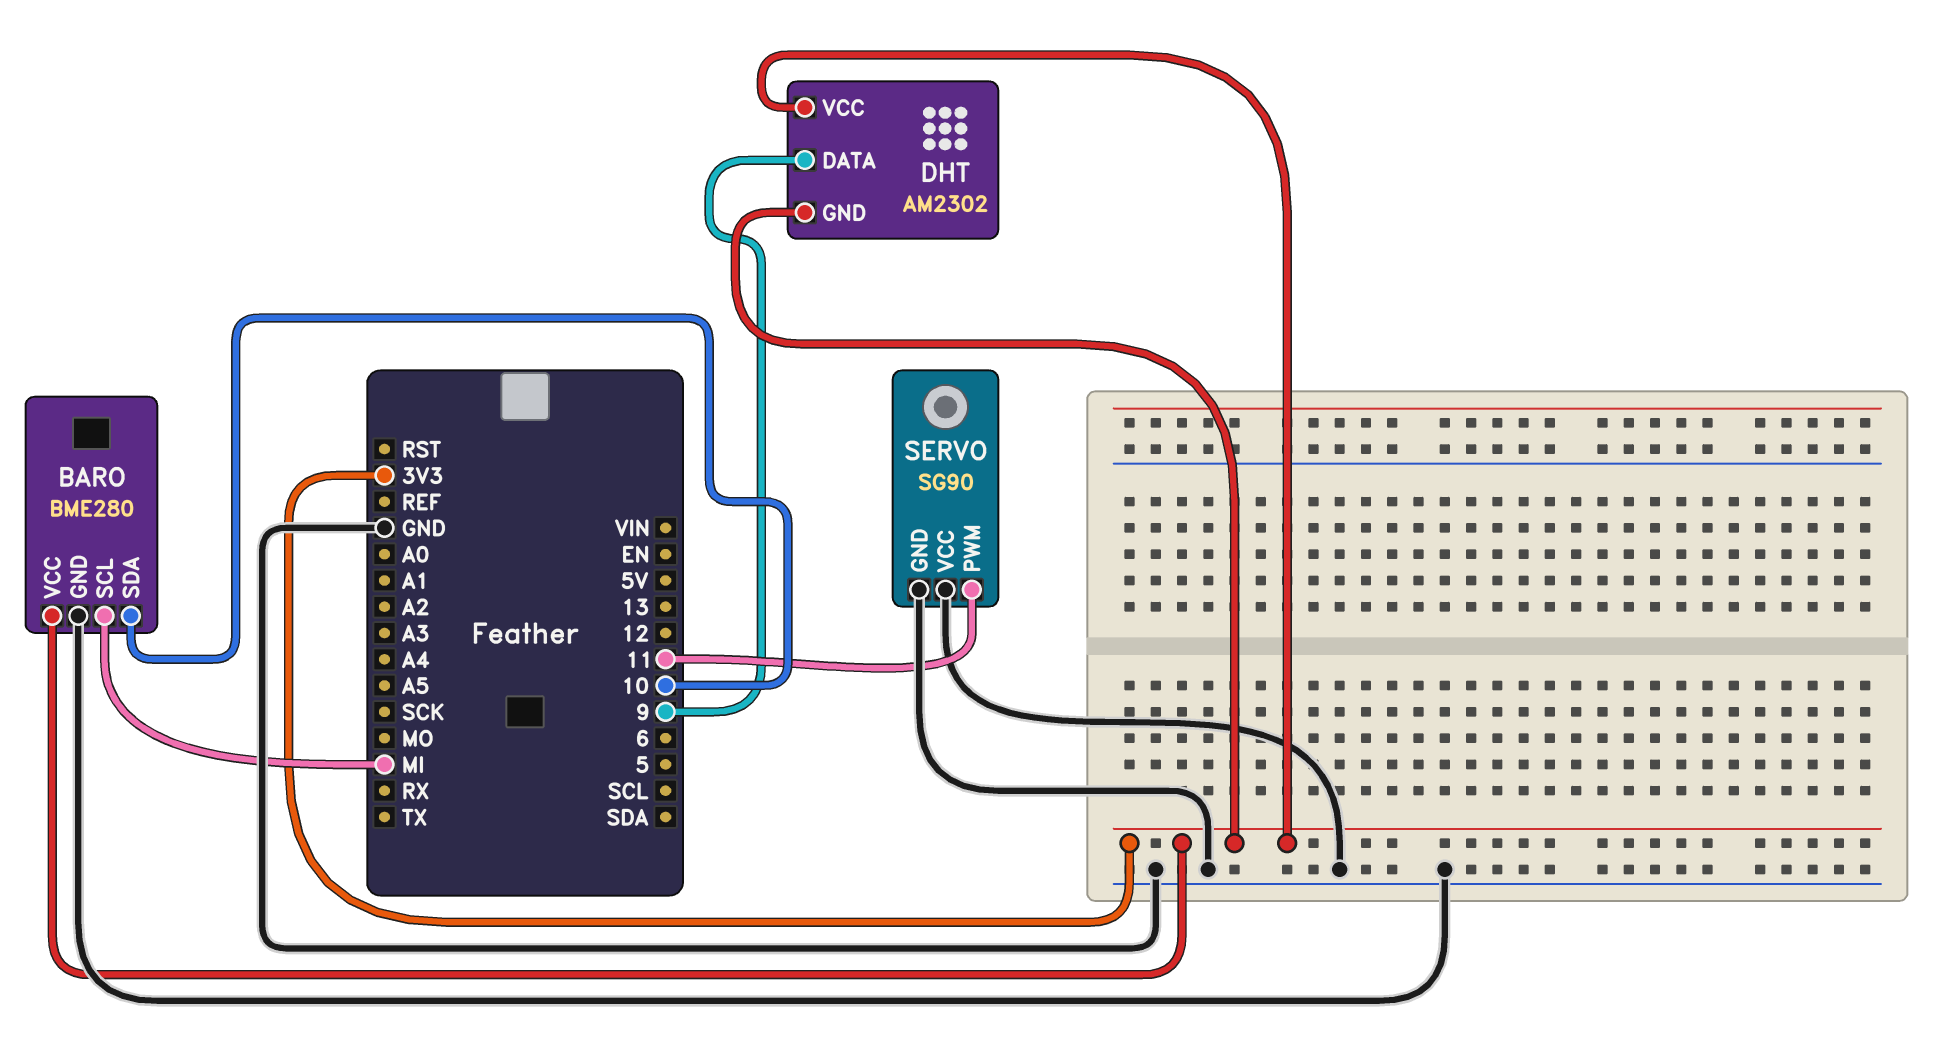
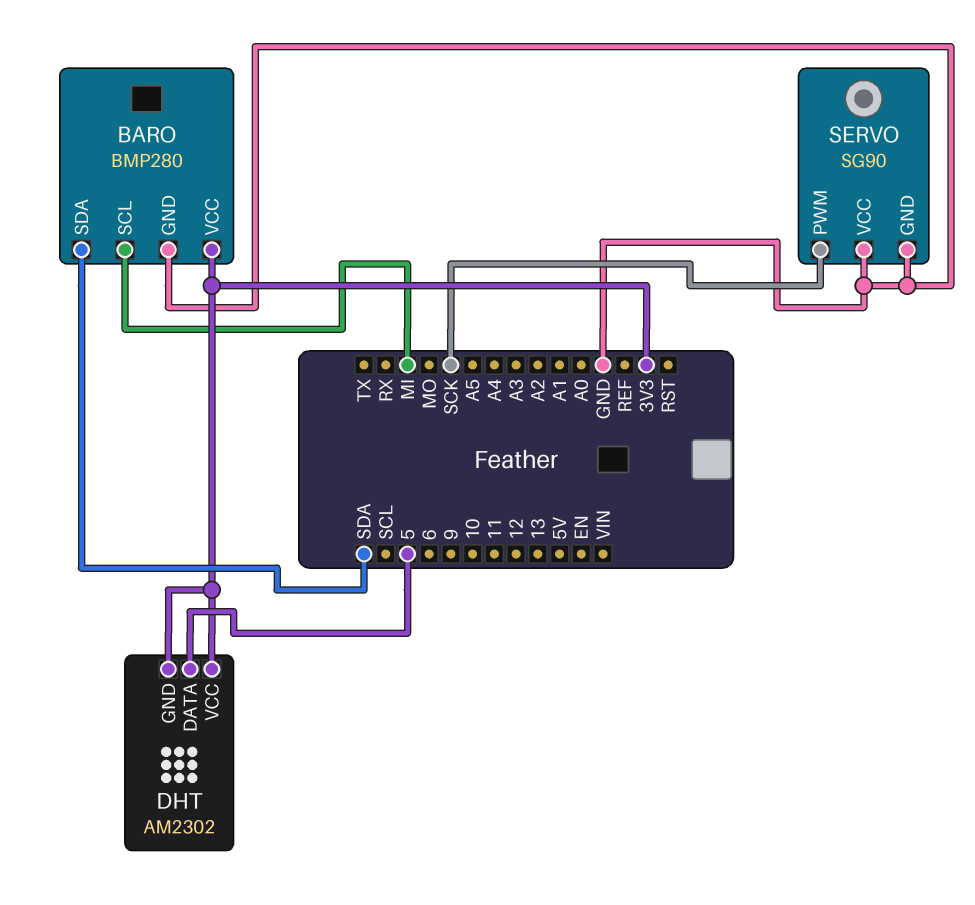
BARO: BME280 -> BMP280
BARO pin SDA: 10 -> SDA
DHT pin DATA: 9 -> 5
SERVO pin PWM: 11 -> SCK

